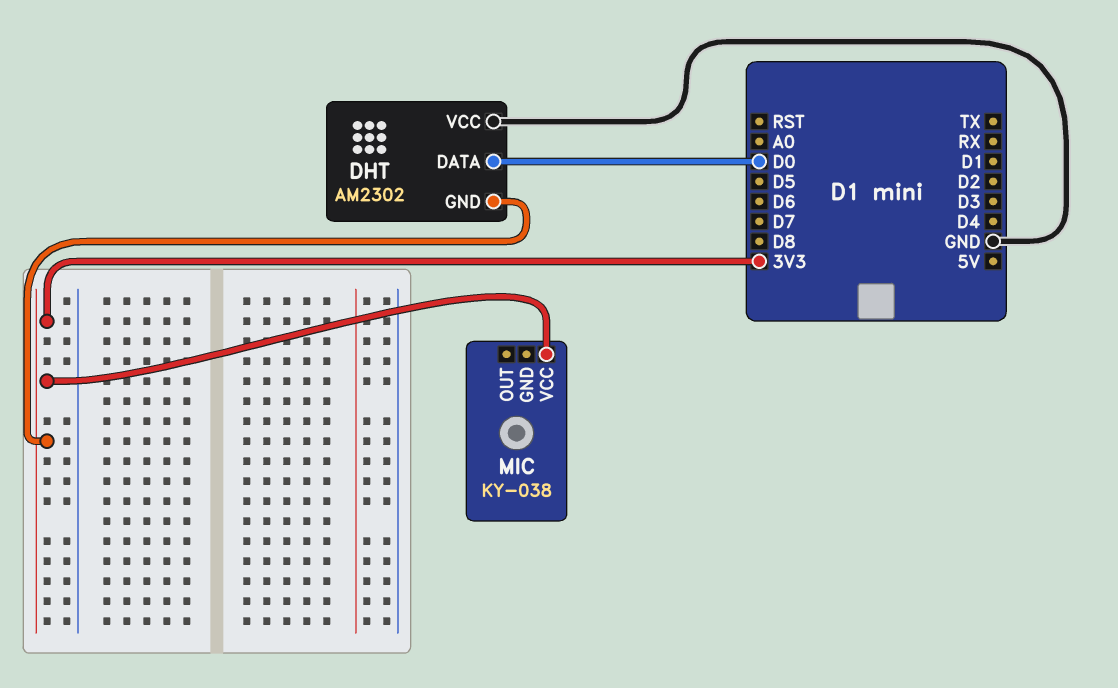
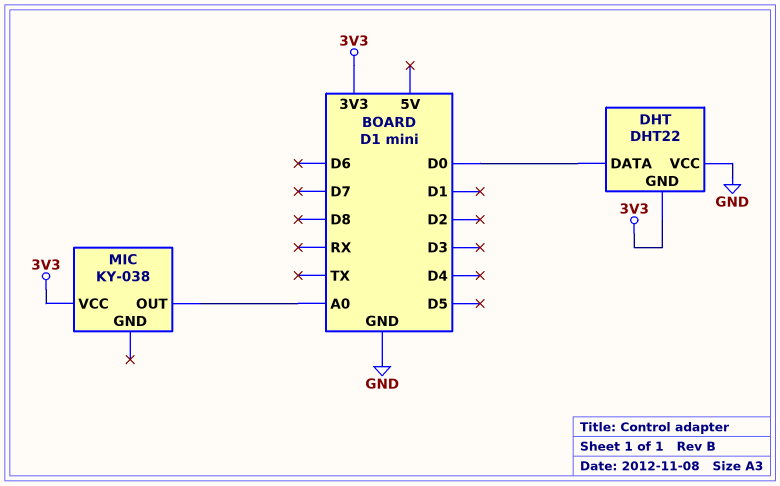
DHT: AM2302 -> DHT22
MIC pin OUT: none -> A0

